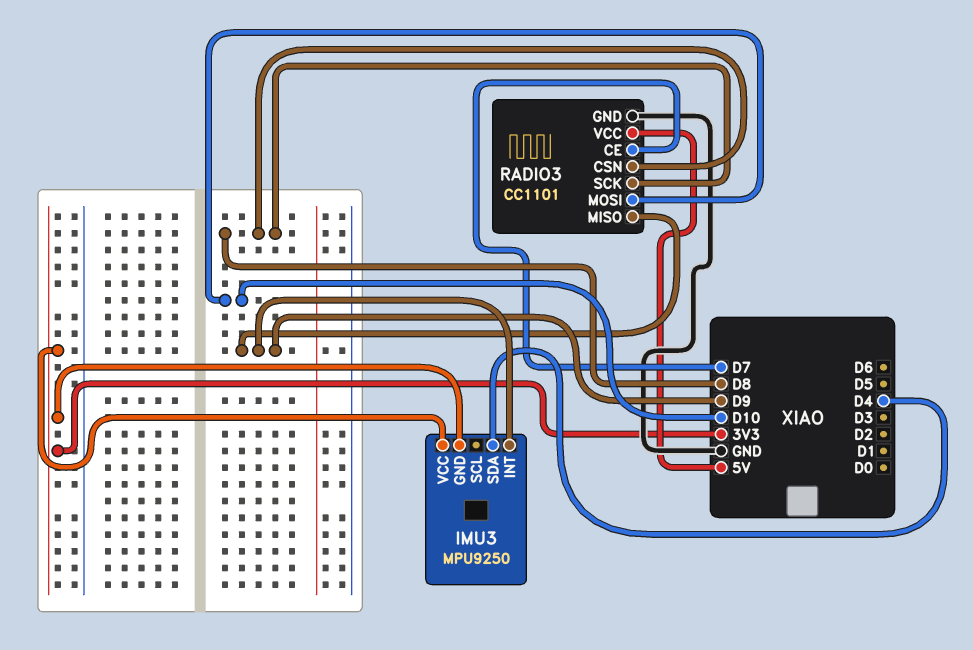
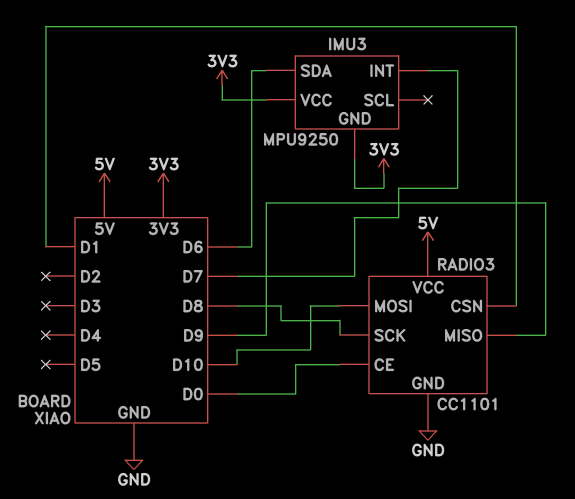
IMU3 pin INT: D9 -> D7
IMU3 pin SDA: D4 -> D6
RADIO3 pin CE: D7 -> D0
RADIO3 pin CSN: D8 -> D1

